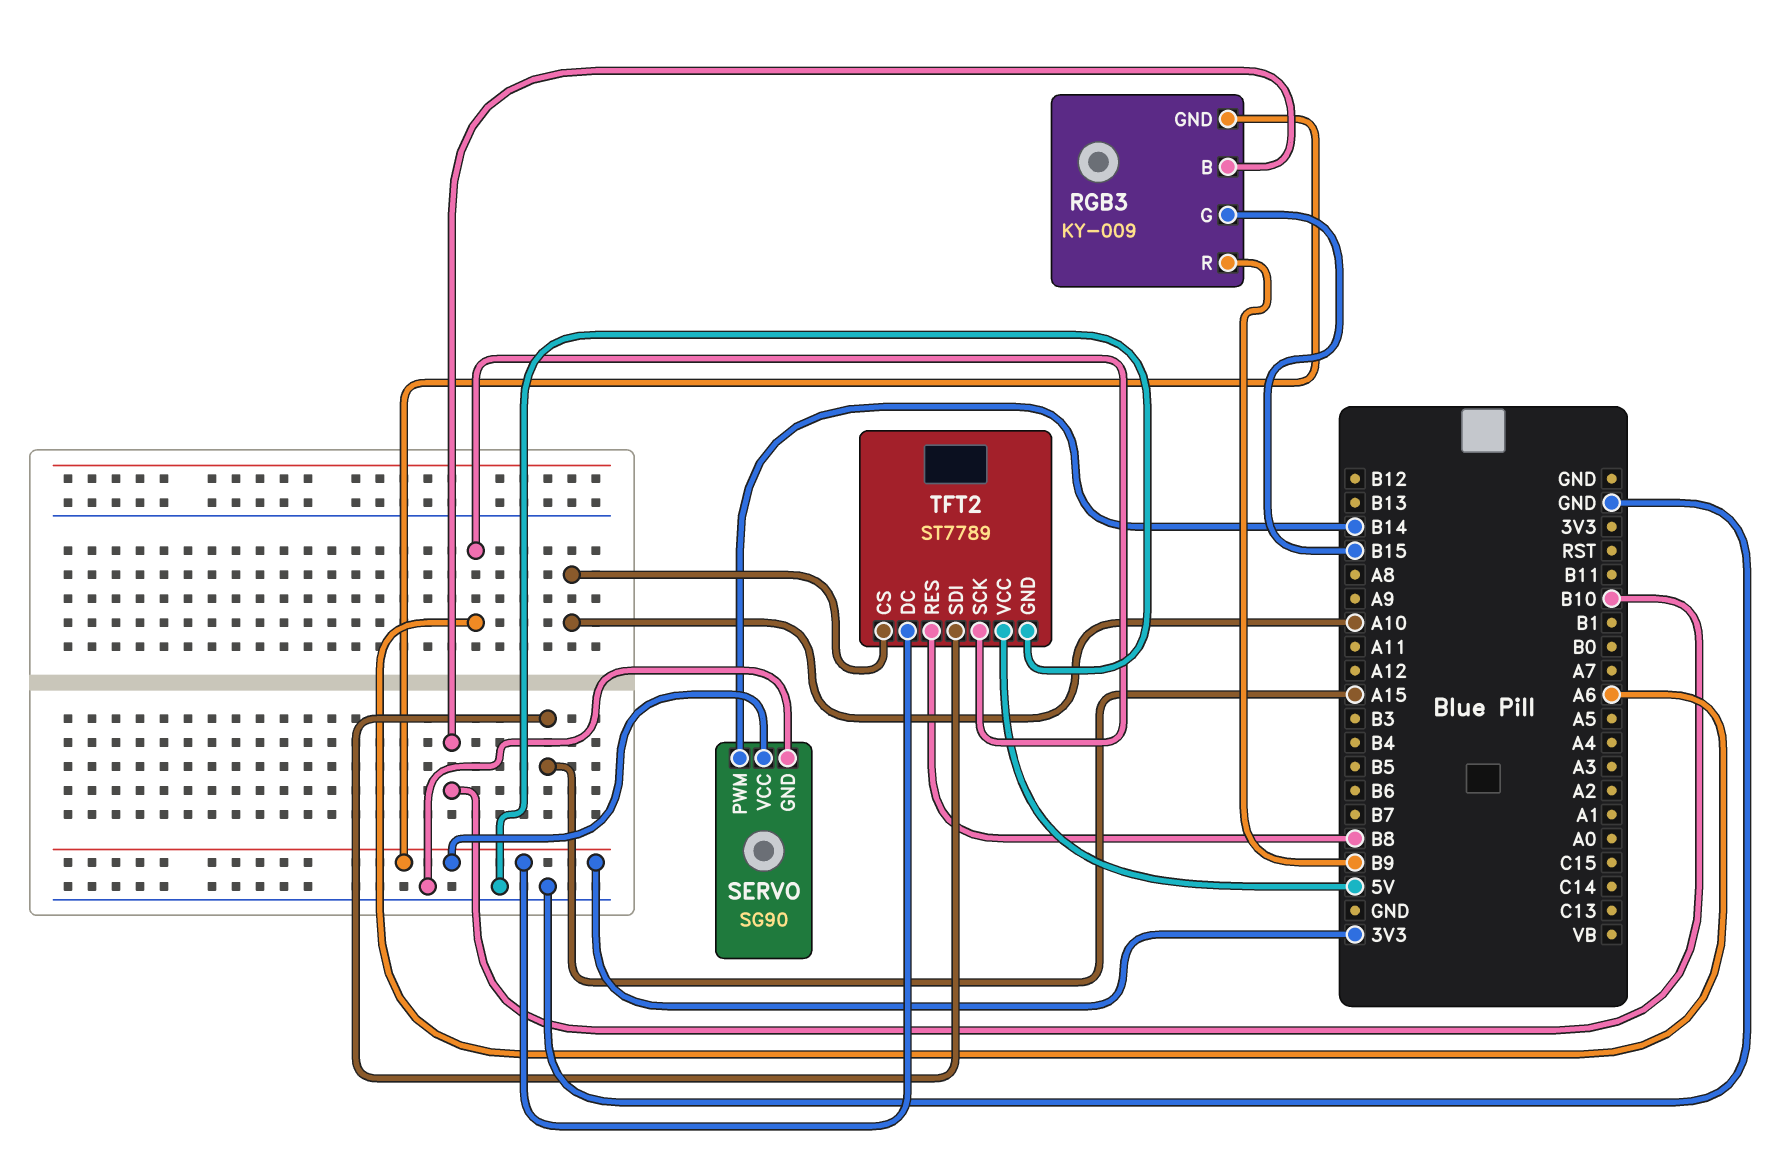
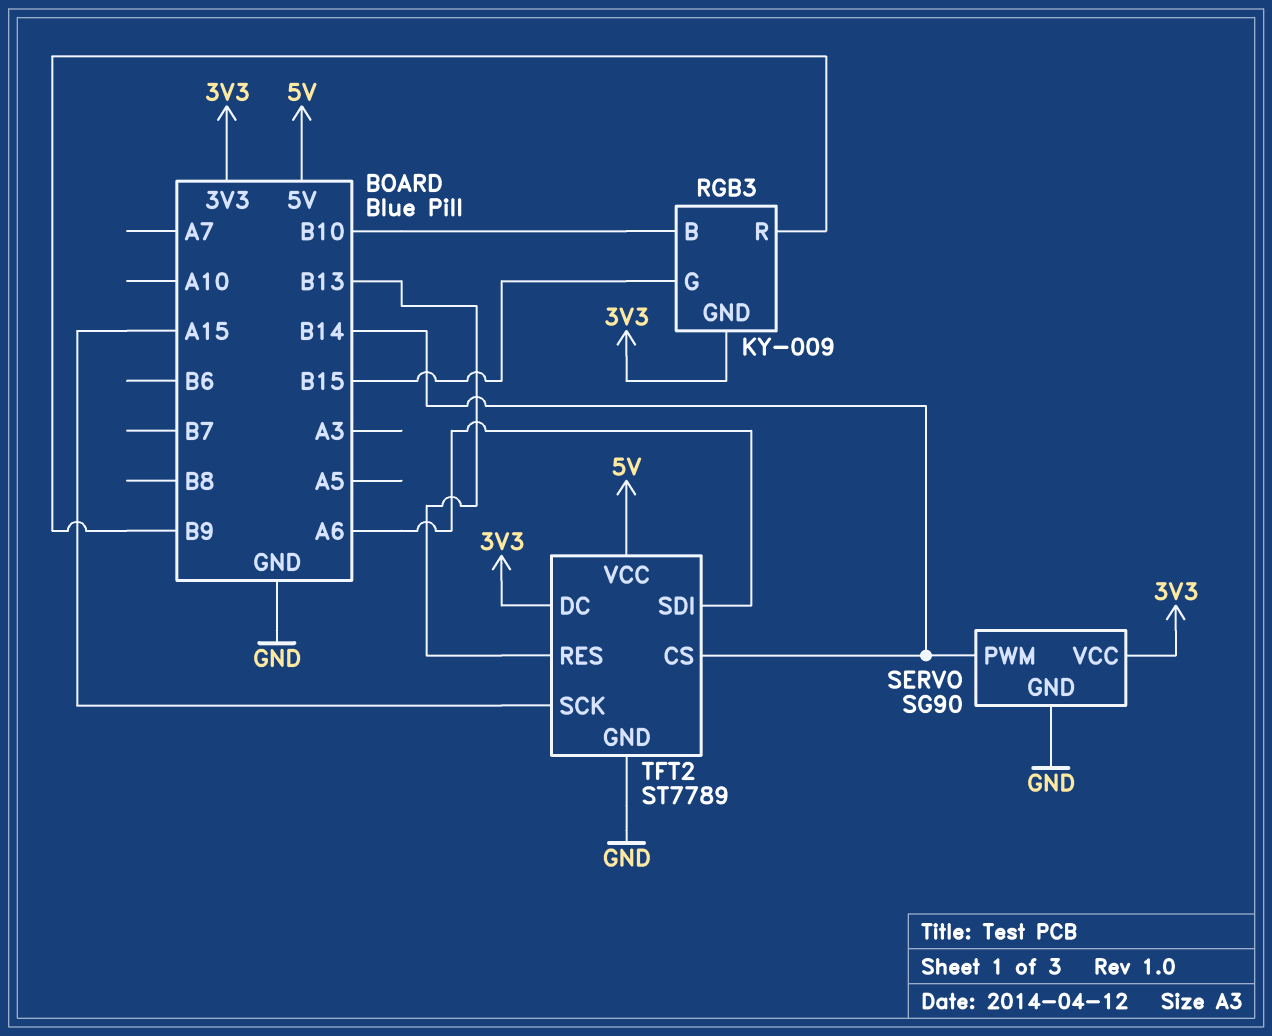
TFT2 pin CS: A10 -> B14
TFT2 pin RES: B8 -> B13
TFT2 pin SCK: A6 -> A15
TFT2 pin SDI: A15 -> A6

